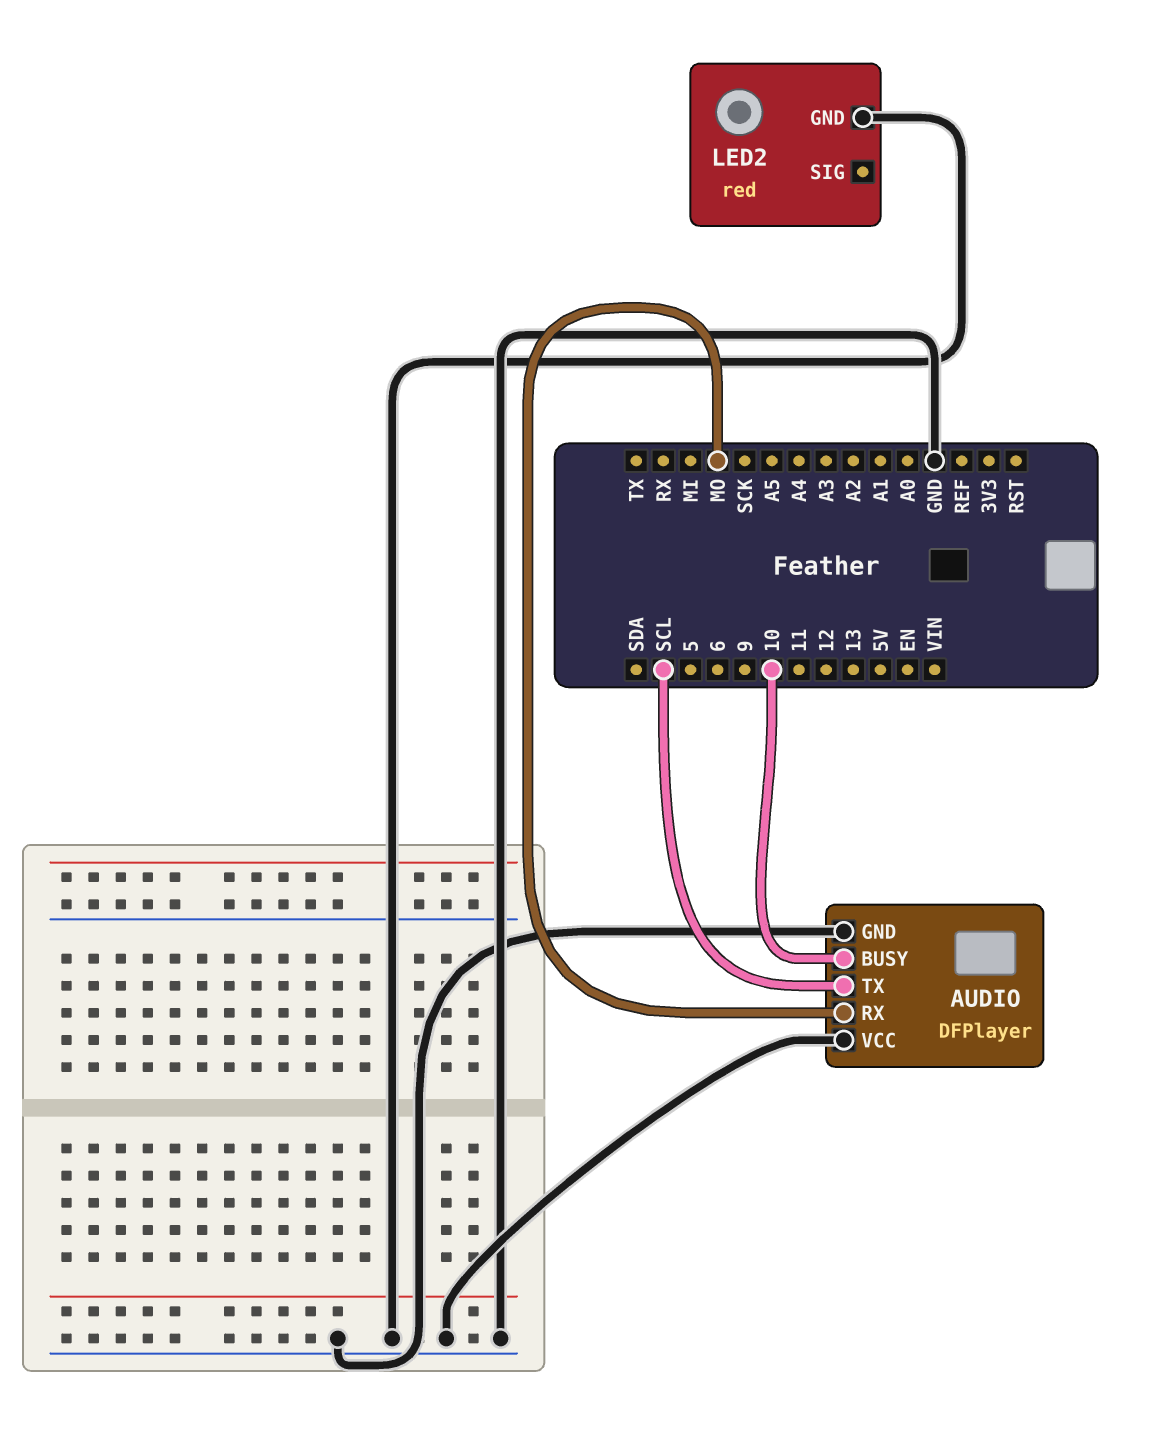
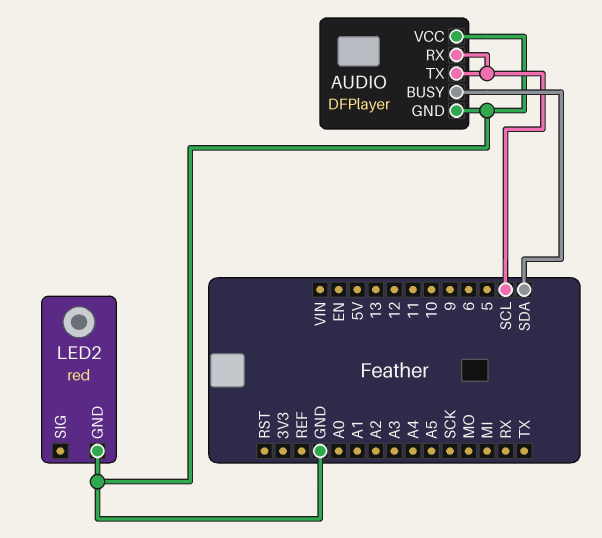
AUDIO pin BUSY: 10 -> SDA
AUDIO pin RX: MO -> SCL

